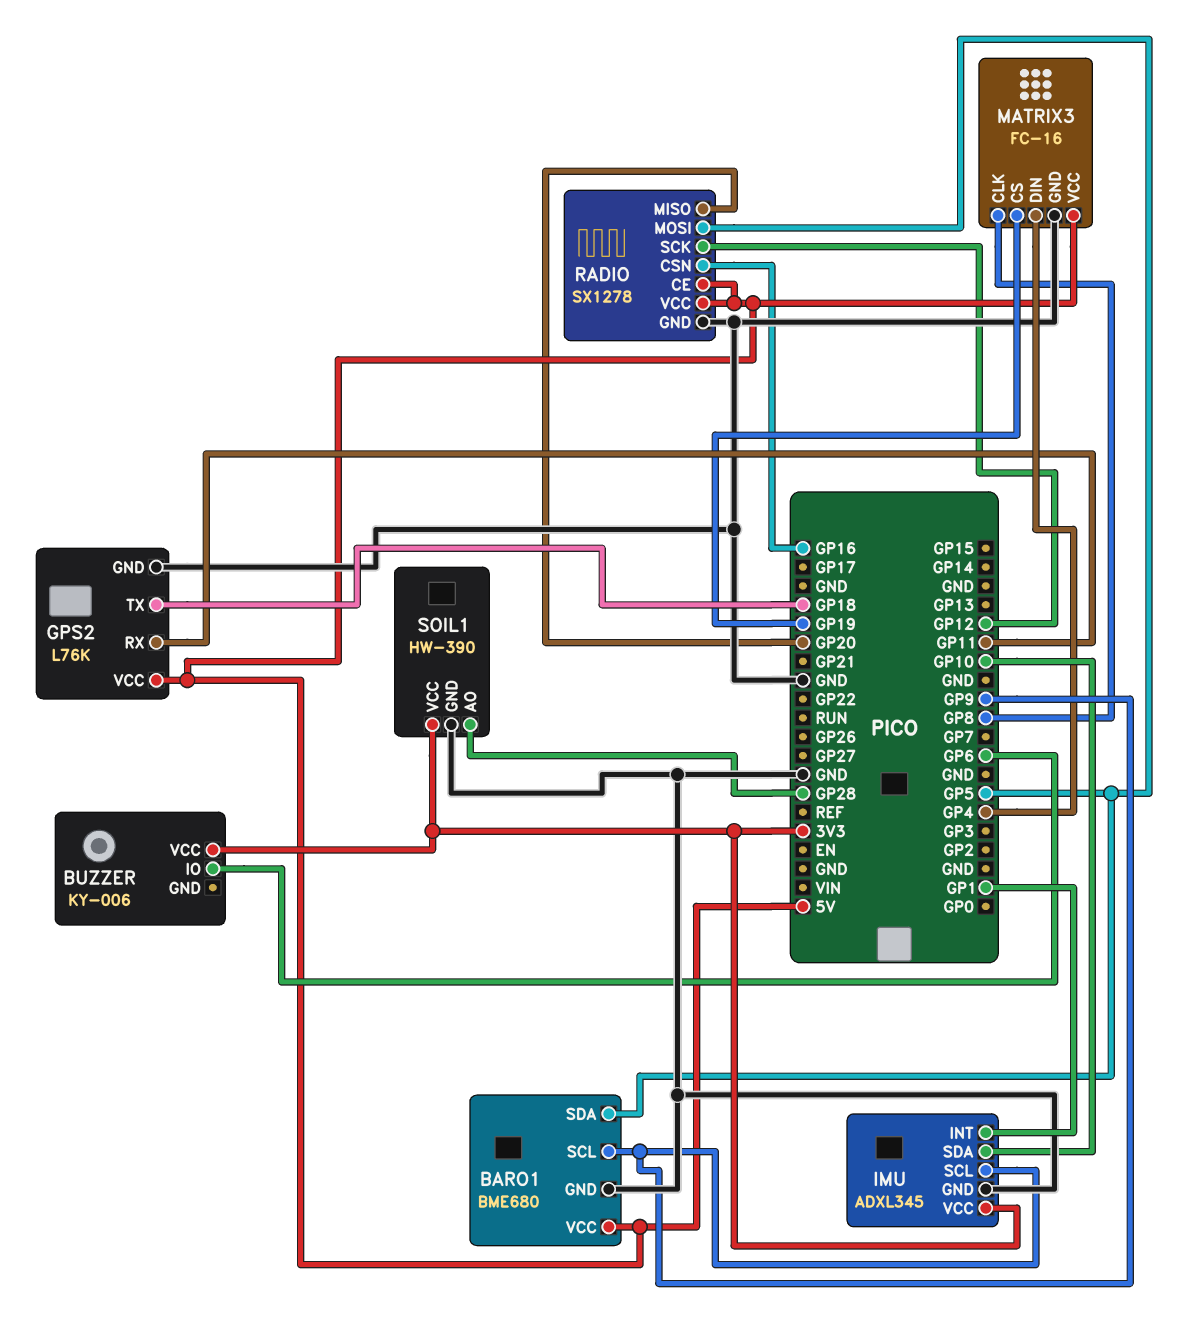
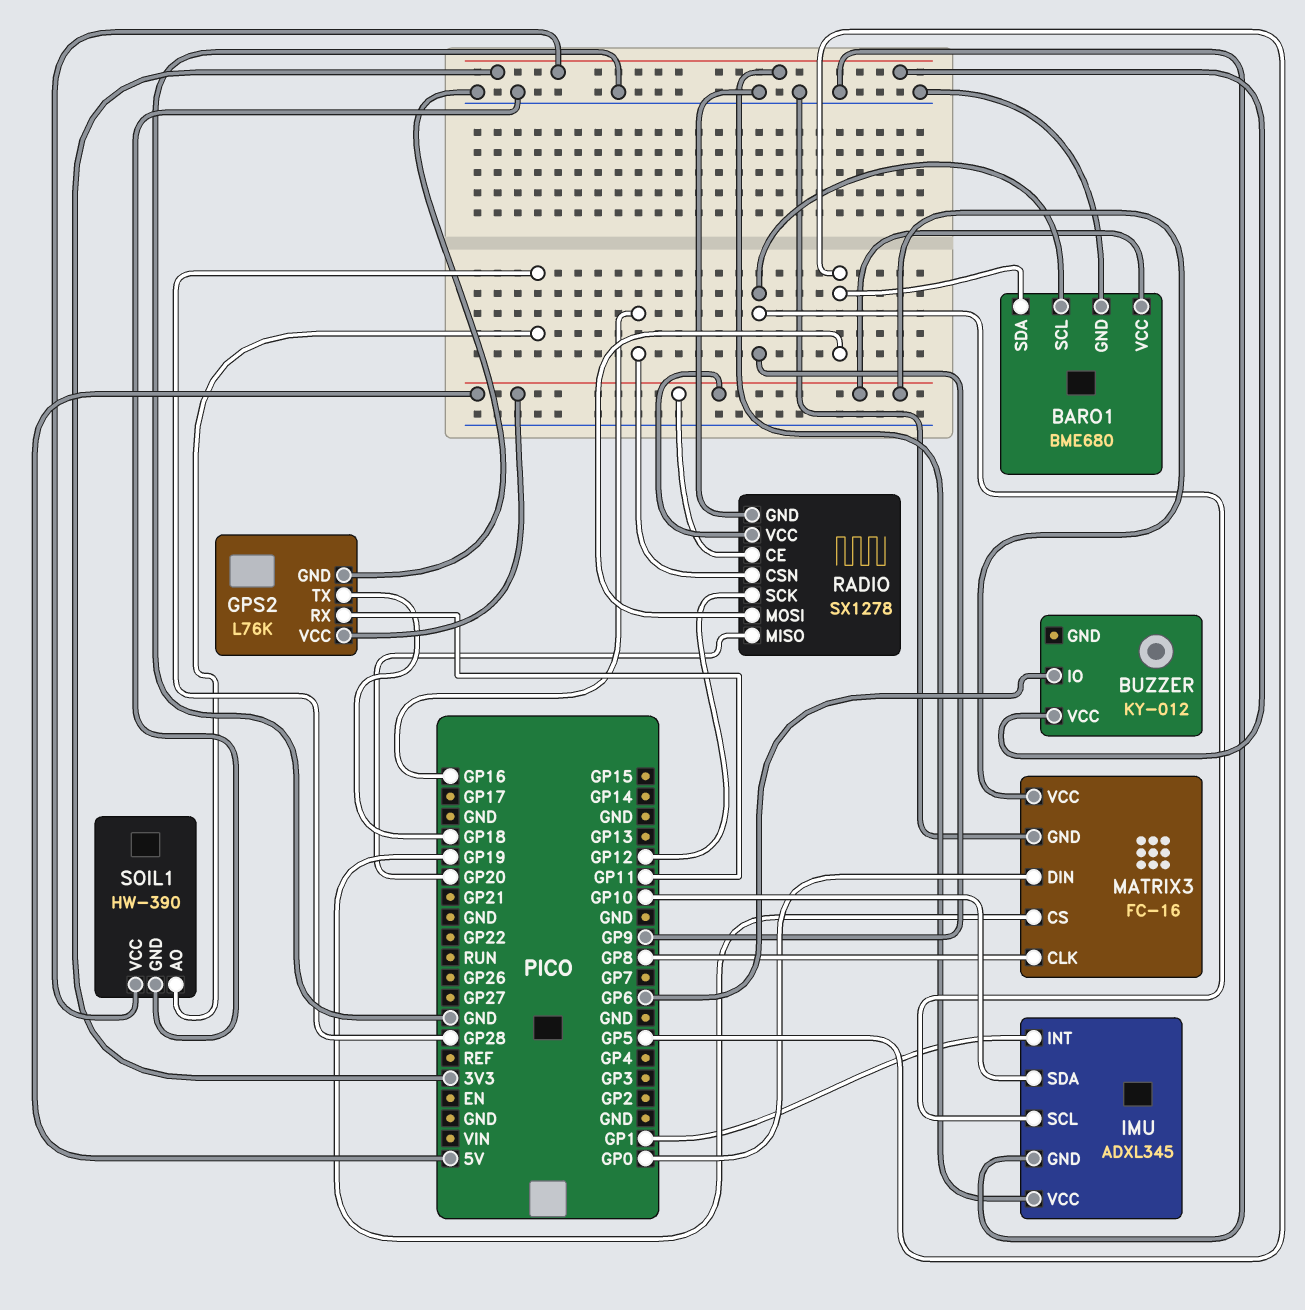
BUZZER: KY-006 -> KY-012
MATRIX3 pin DIN: GP4 -> GP0

